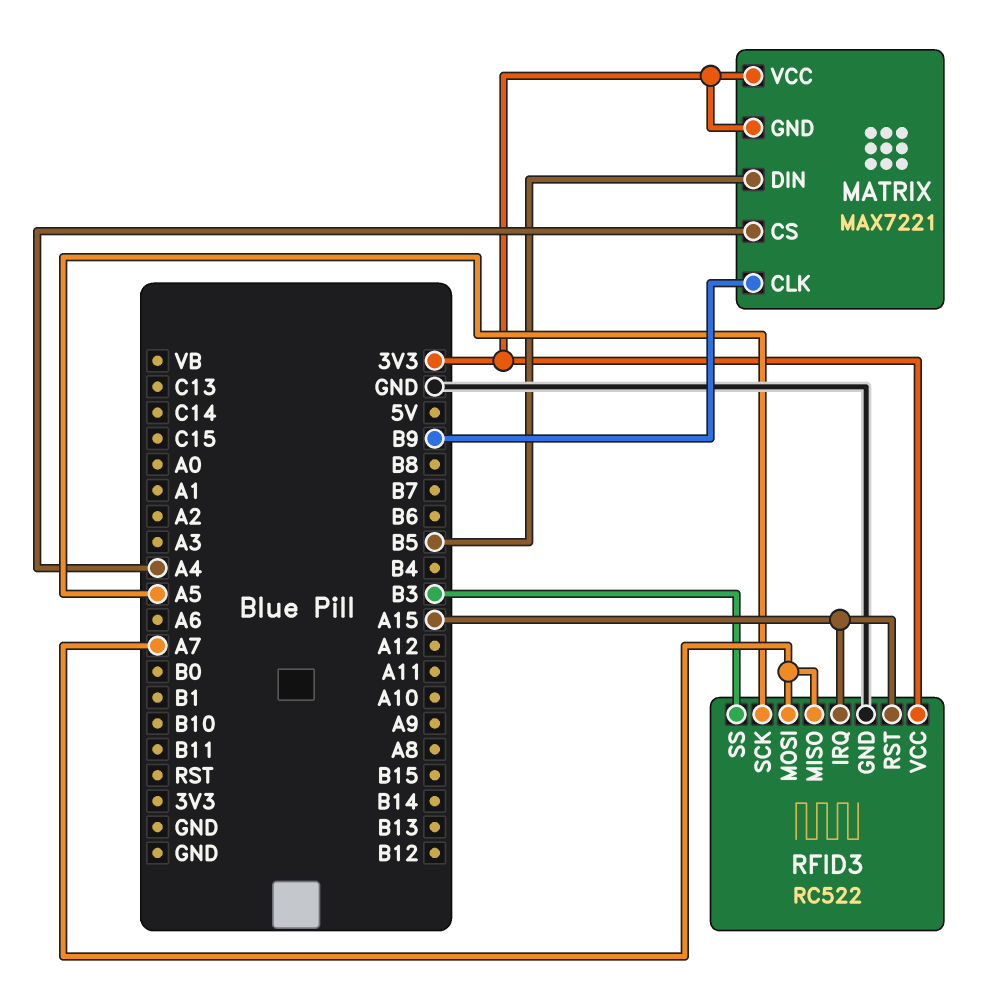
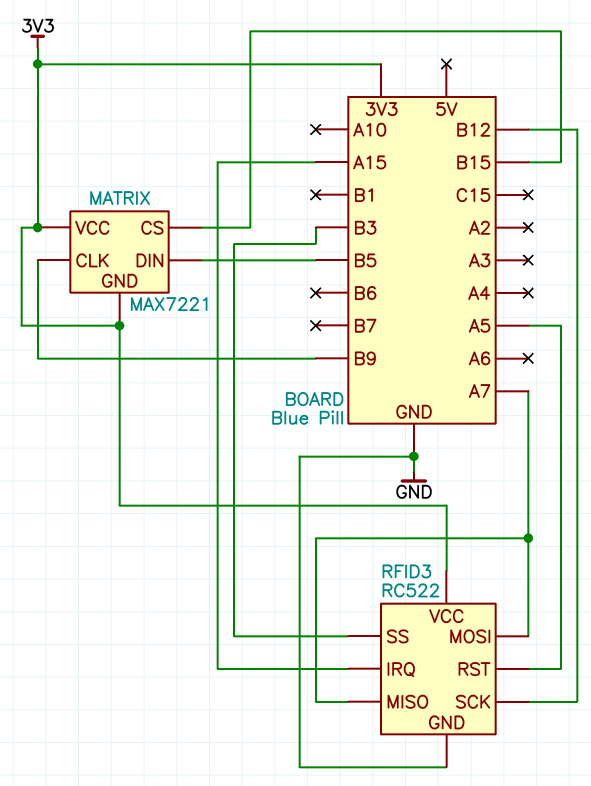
MATRIX pin CS: A4 -> B15
RFID3 pin RST: A15 -> A5
RFID3 pin SCK: A5 -> B12

